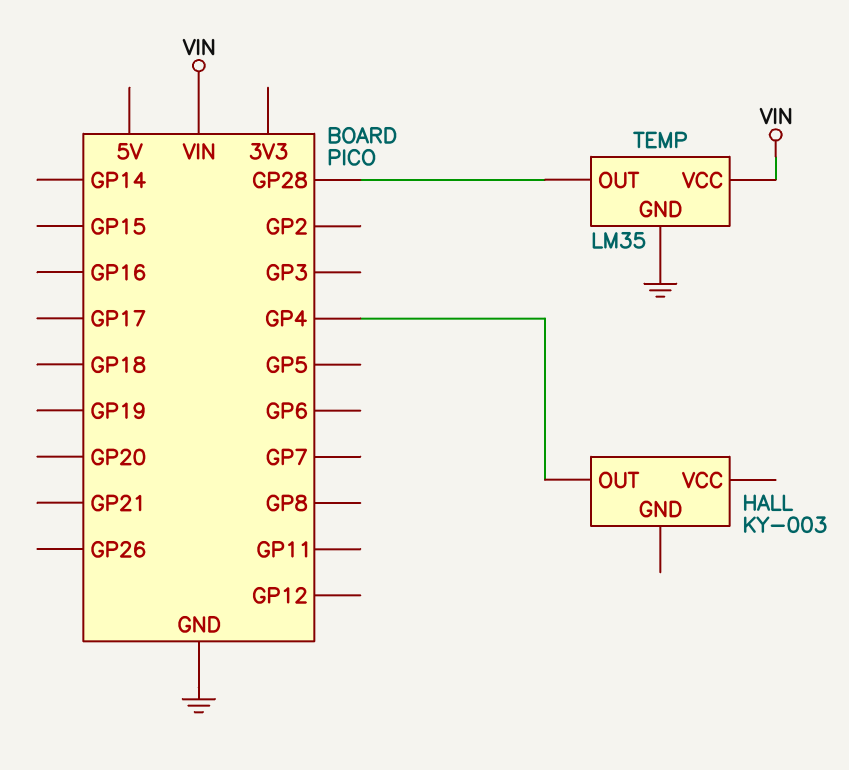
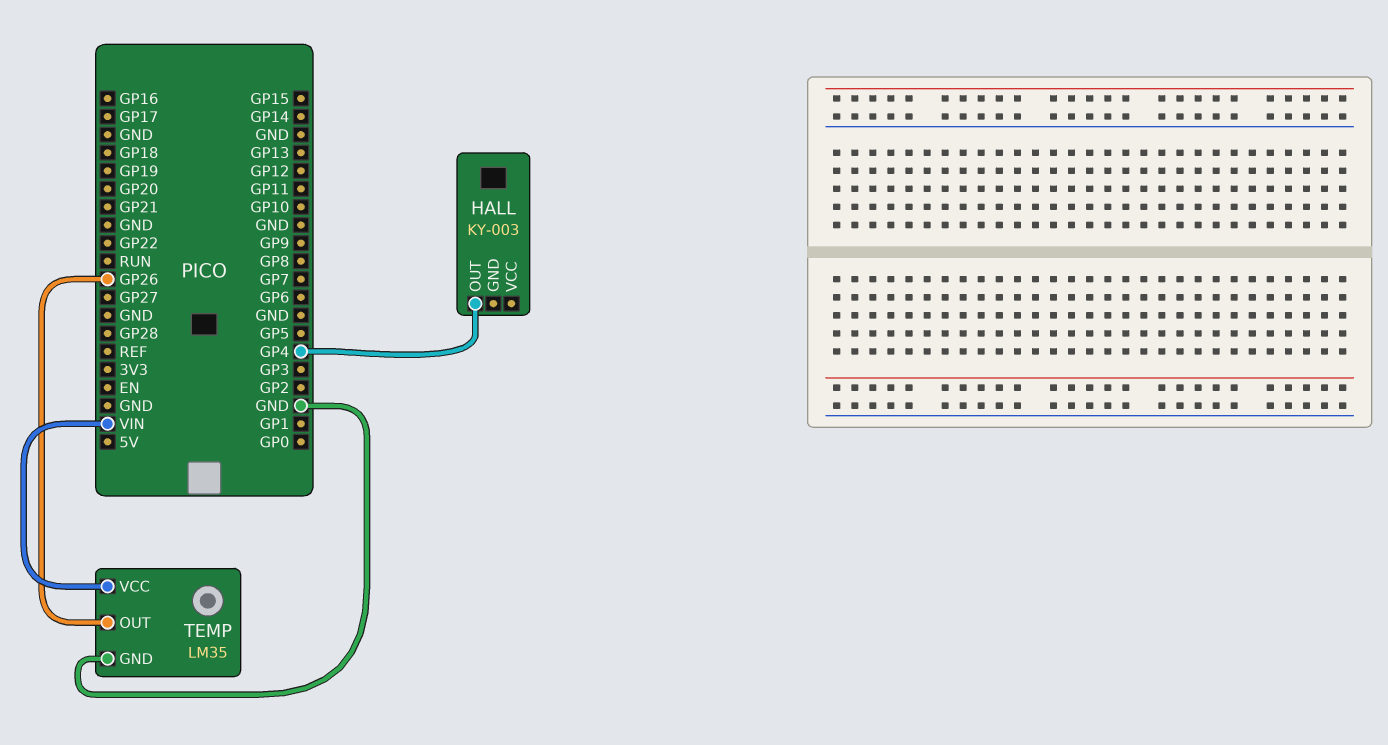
TEMP pin OUT: GP28 -> GP26

